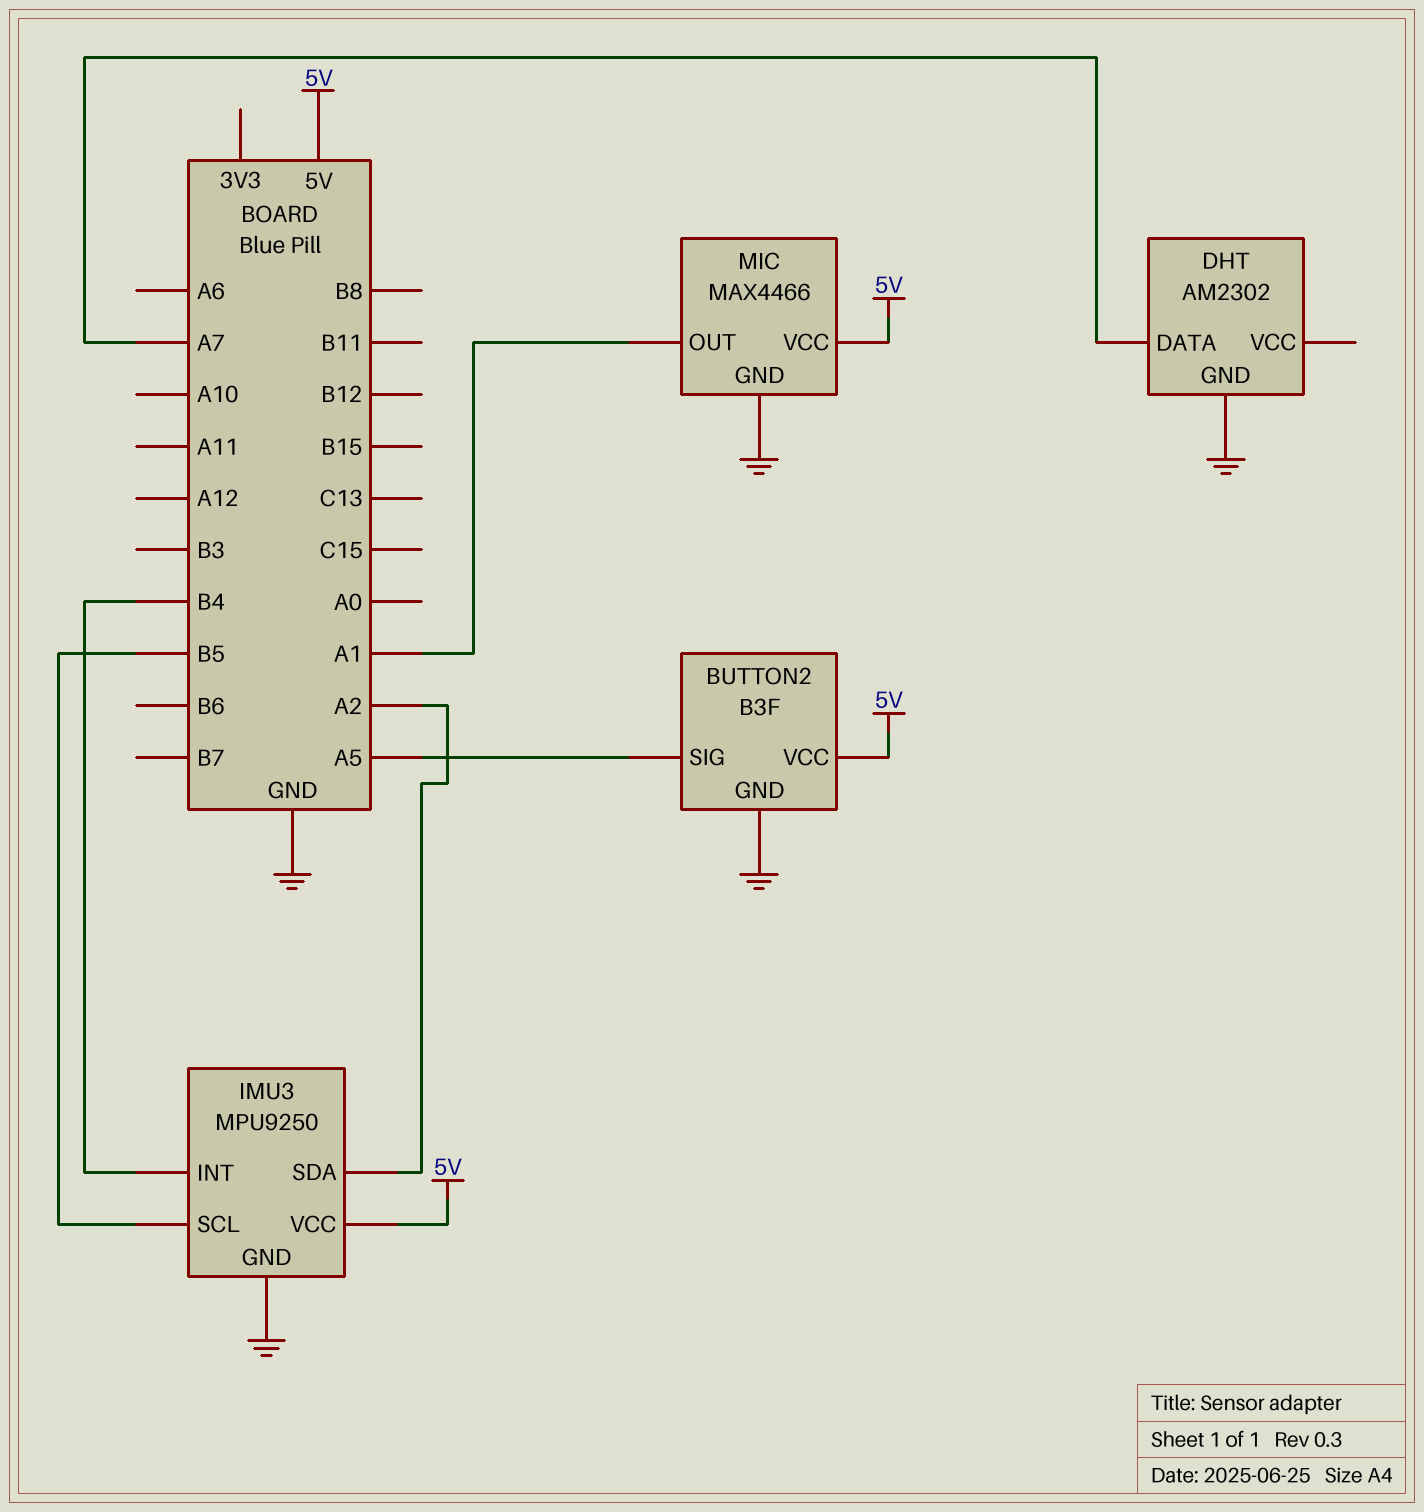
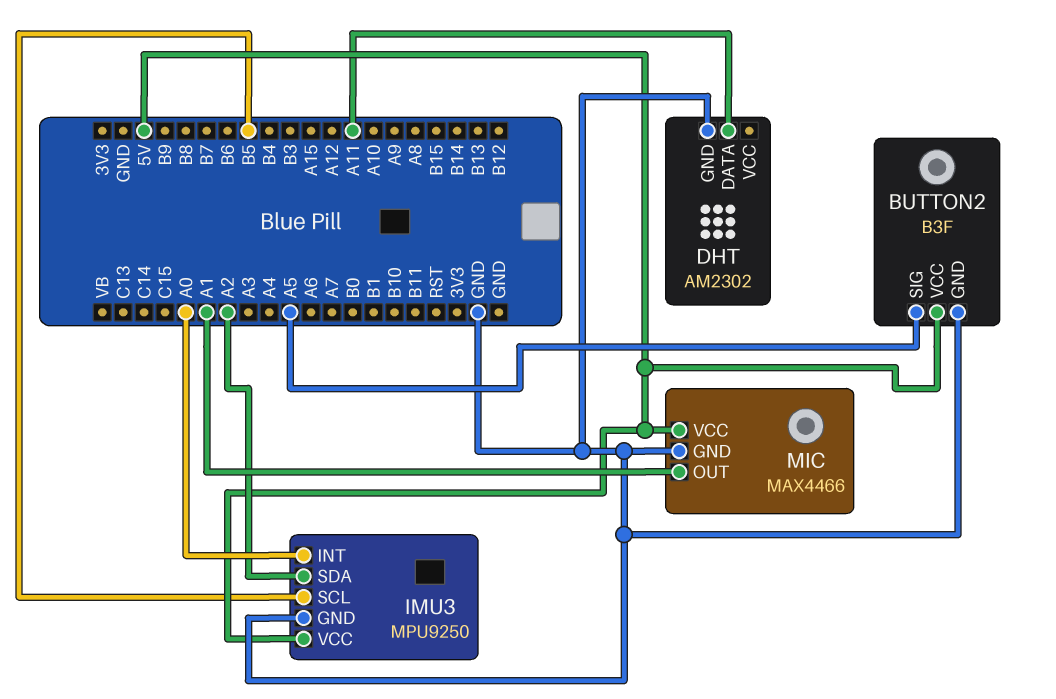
DHT pin DATA: A7 -> A11
IMU3 pin INT: B4 -> A0

